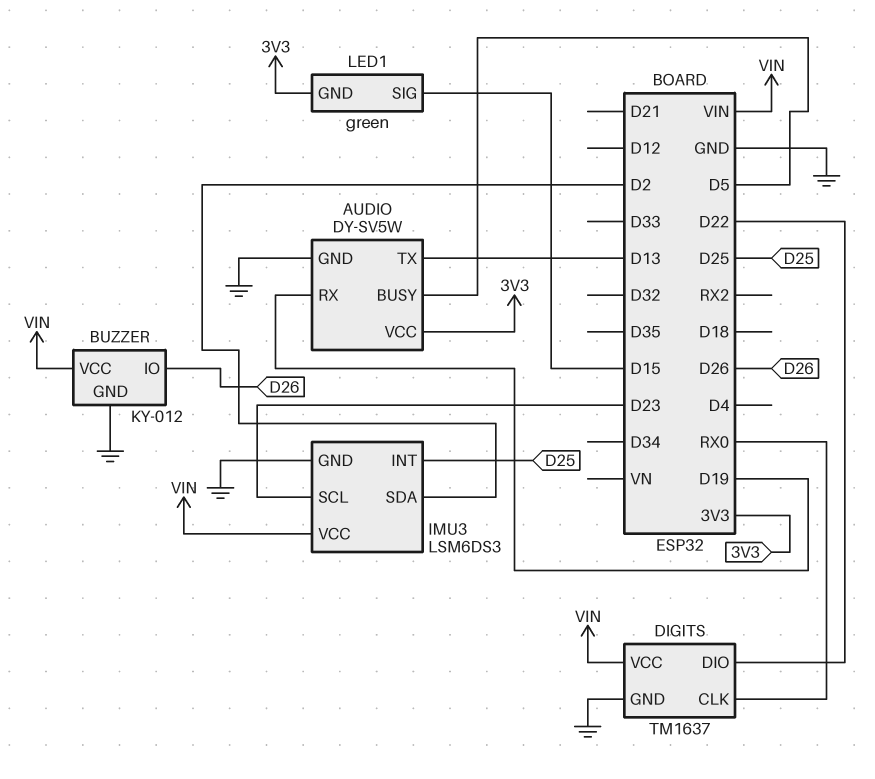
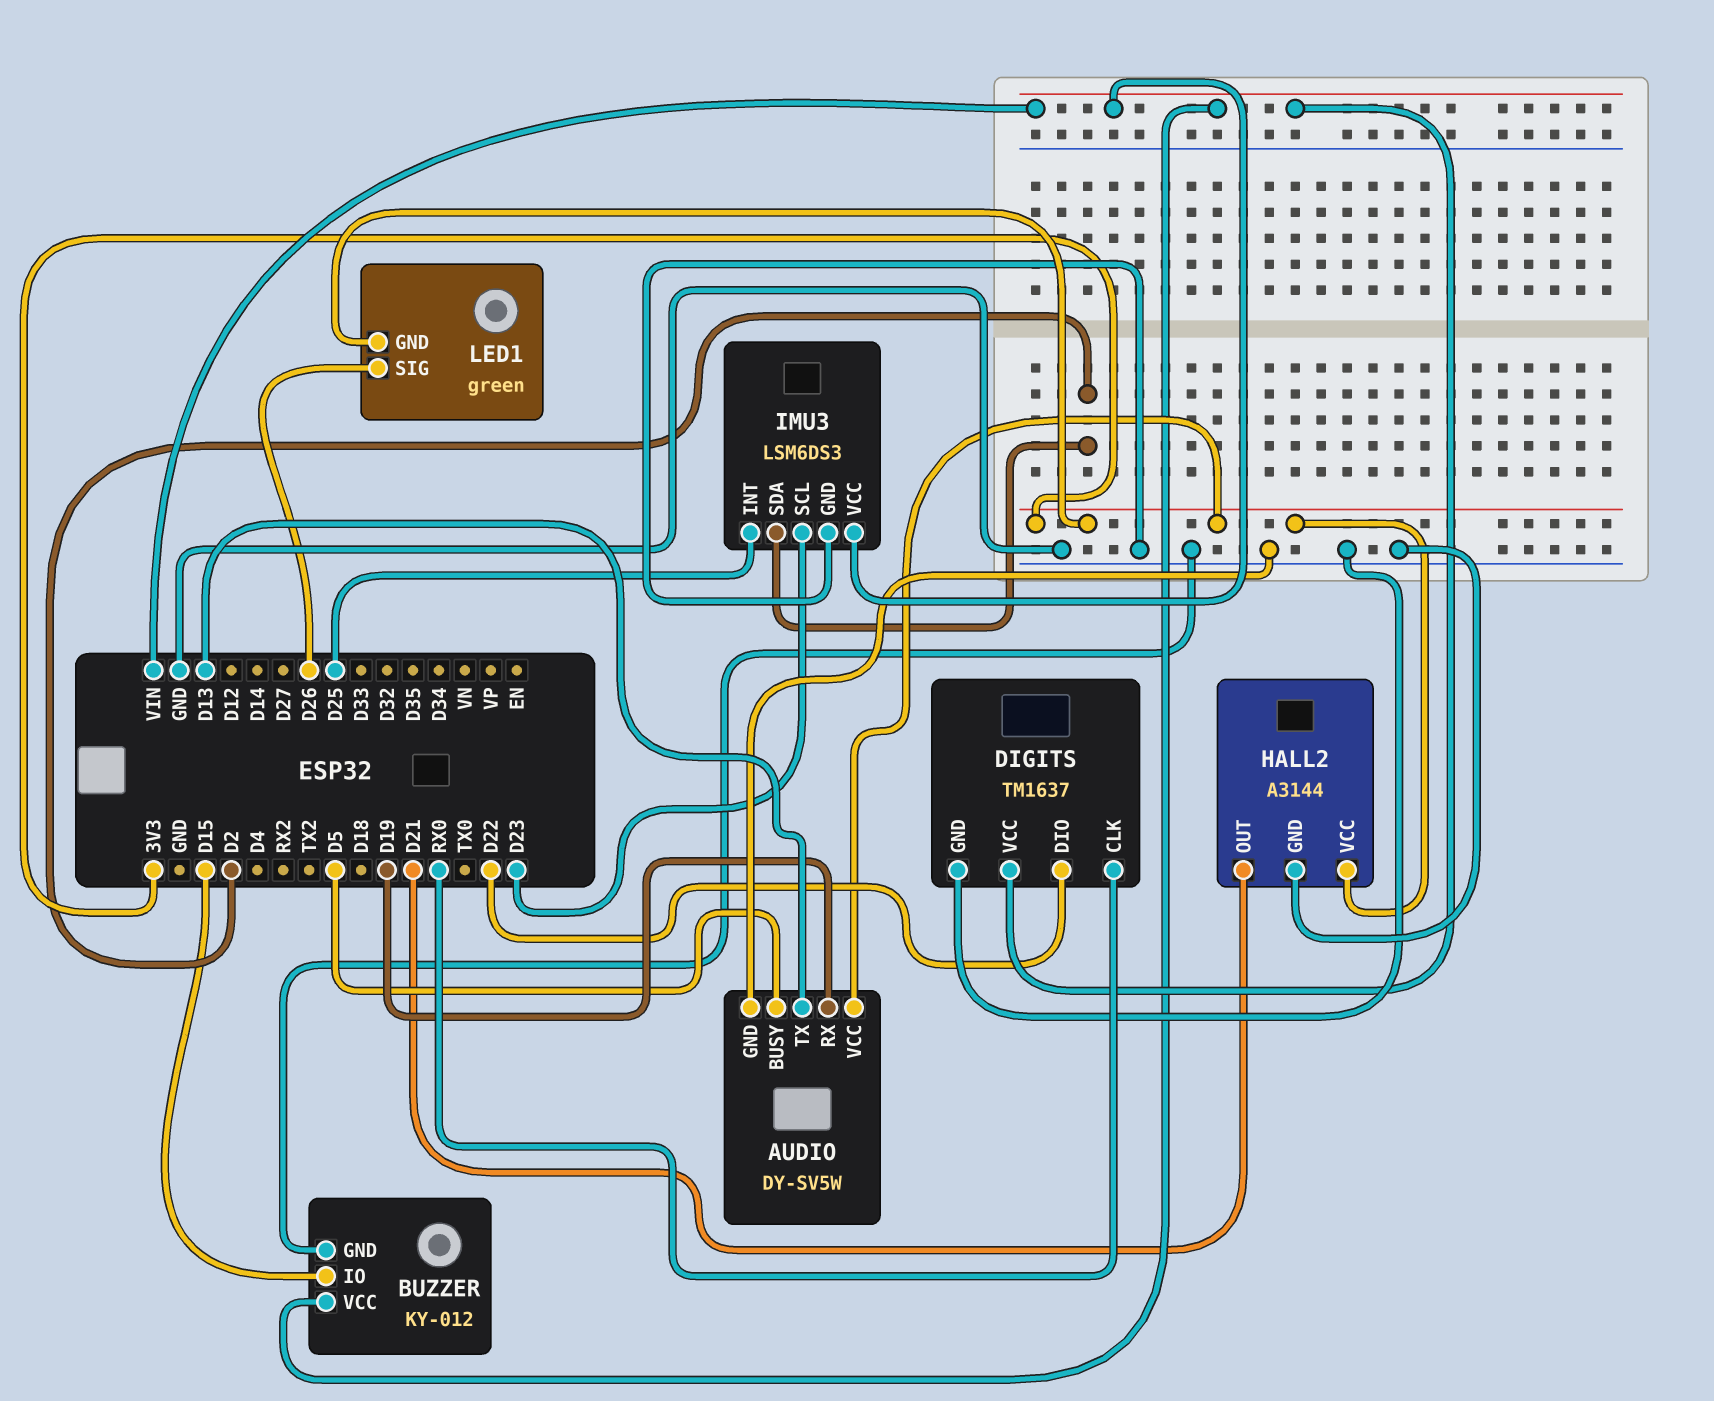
BUZZER pin IO: D26 -> D15
HALL2: none -> A3144
HALL2 pin GND: none -> GND
HALL2 pin OUT: none -> D21
HALL2 pin VCC: none -> 3V3
LED1 pin SIG: D15 -> D26

